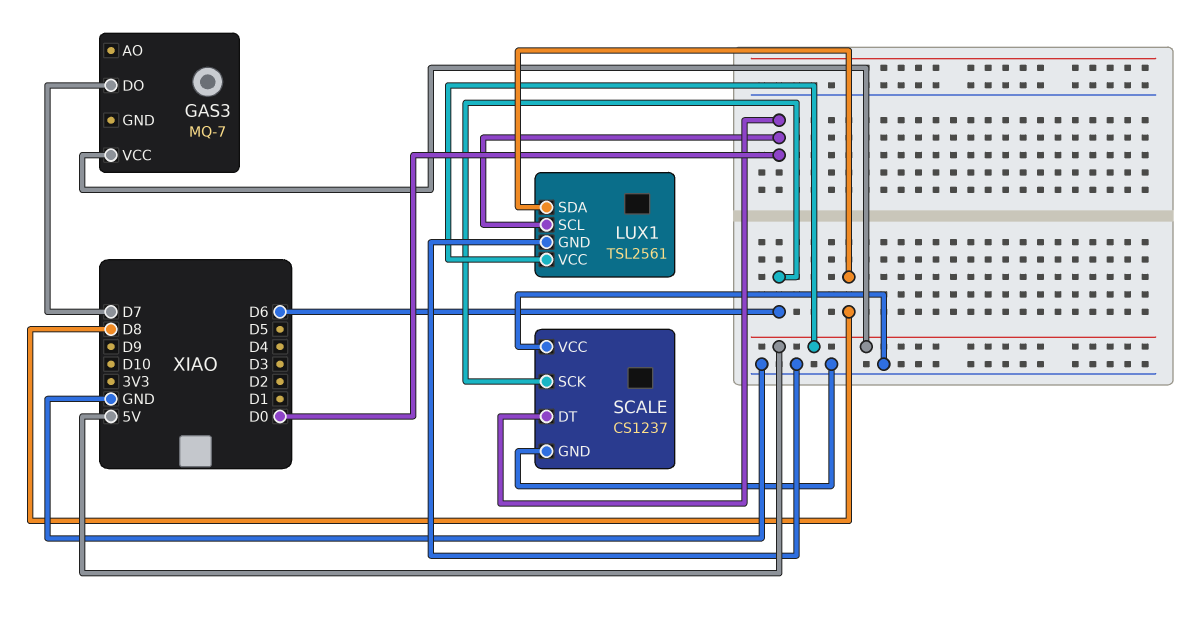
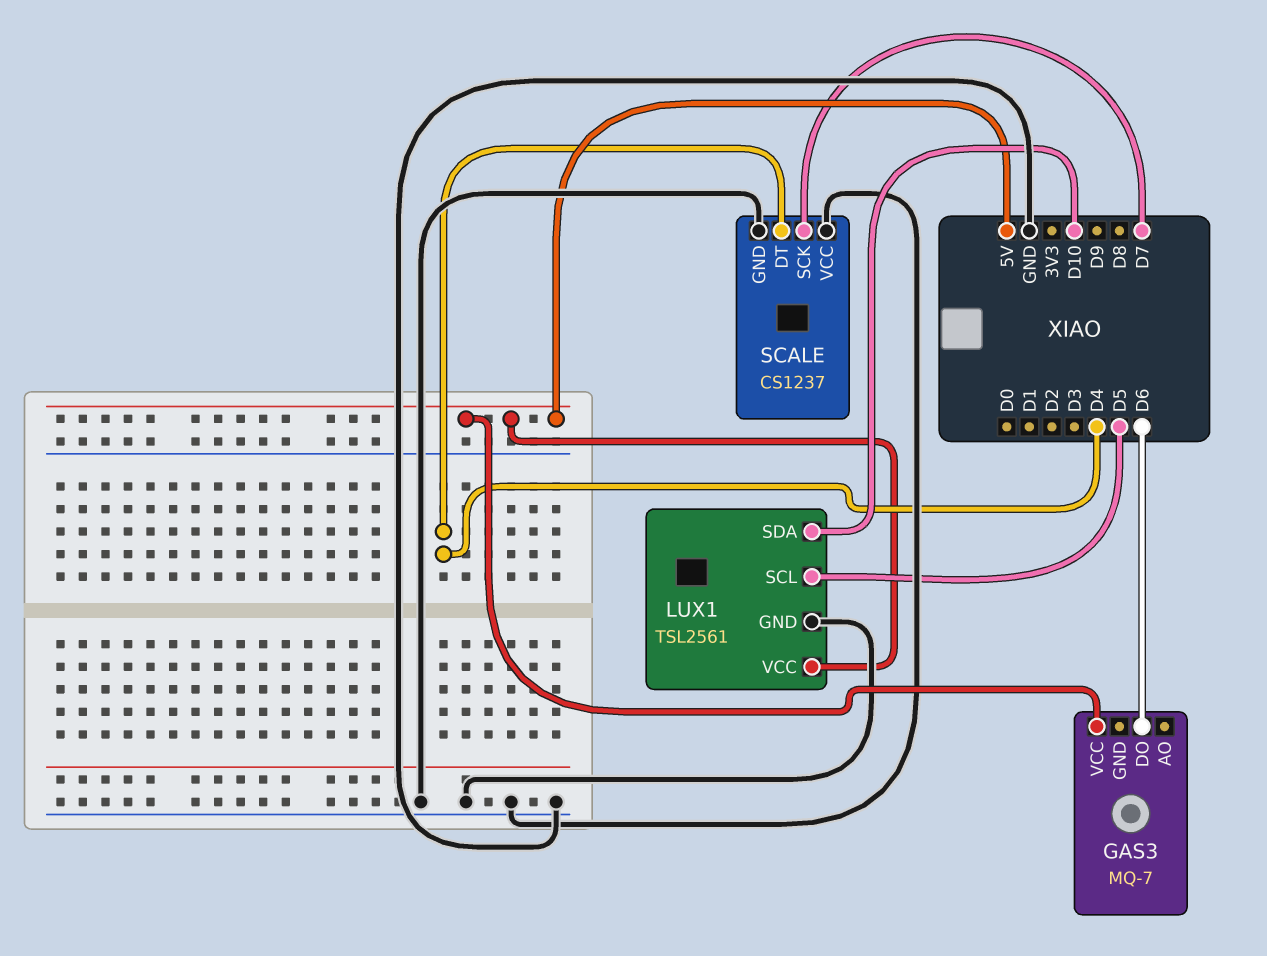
GAS3 pin DO: D7 -> D6
LUX1 pin SCL: D0 -> D5
LUX1 pin SDA: D8 -> D10
SCALE pin DT: D0 -> D4
SCALE pin SCK: D6 -> D7

